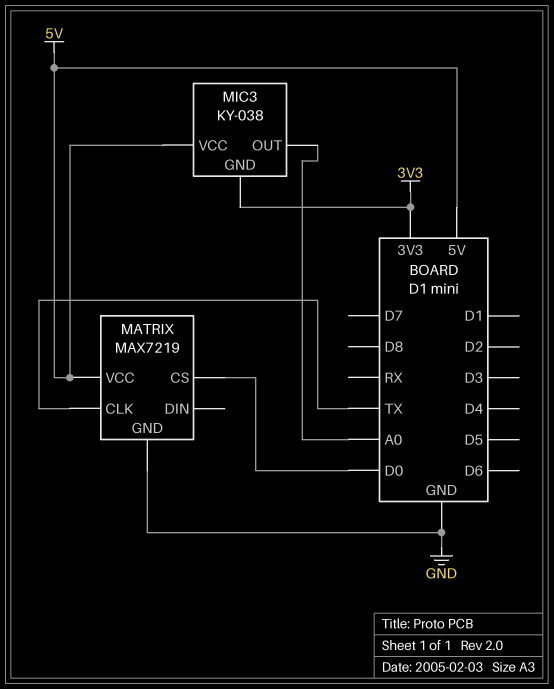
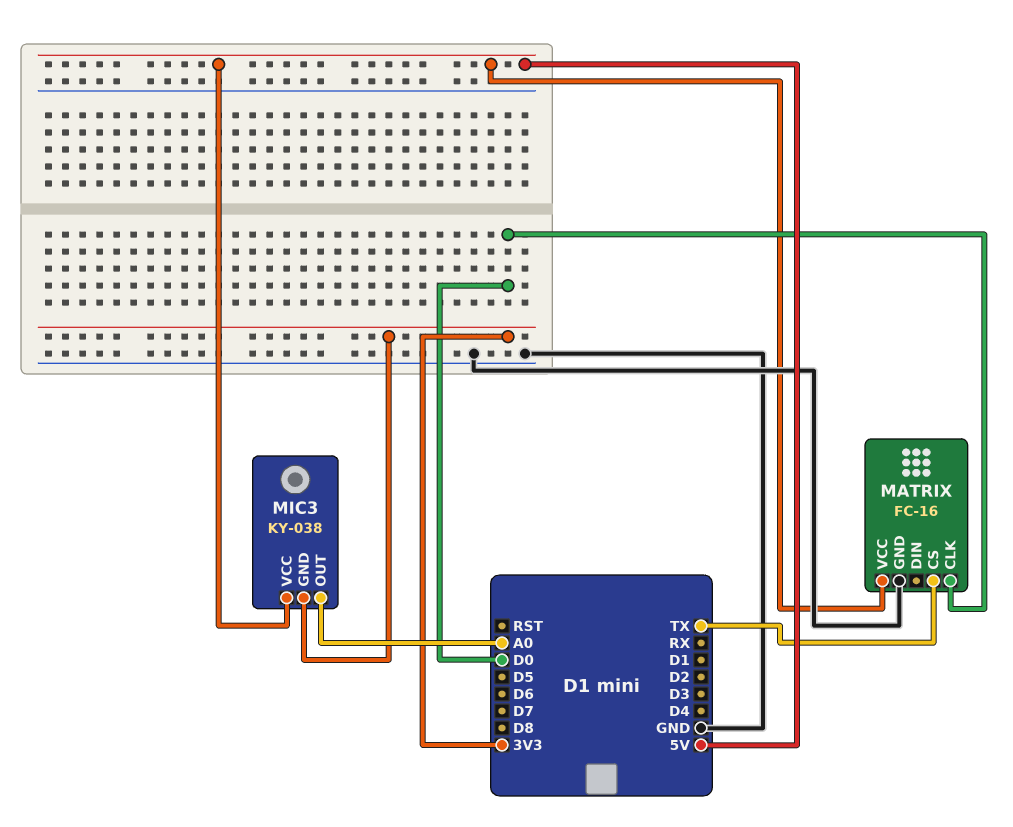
MATRIX: MAX7219 -> FC-16
MATRIX pin CLK: TX -> D0
MATRIX pin CS: D0 -> TX

